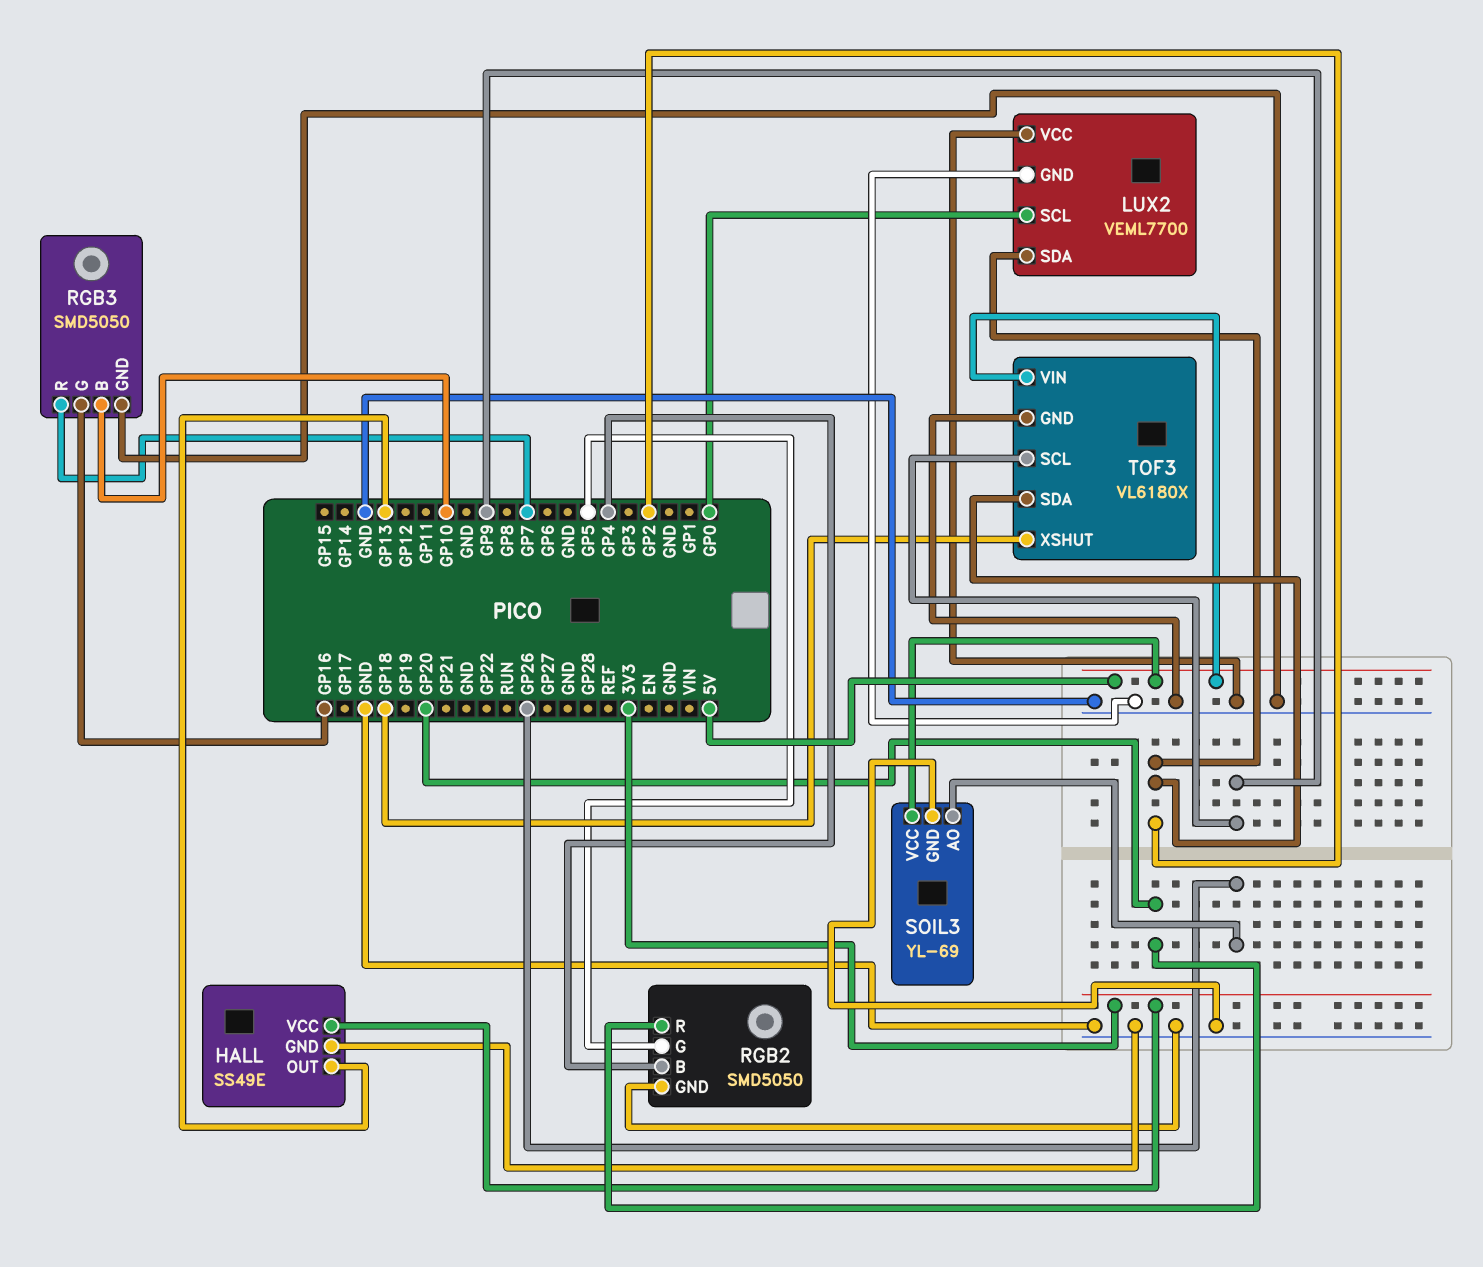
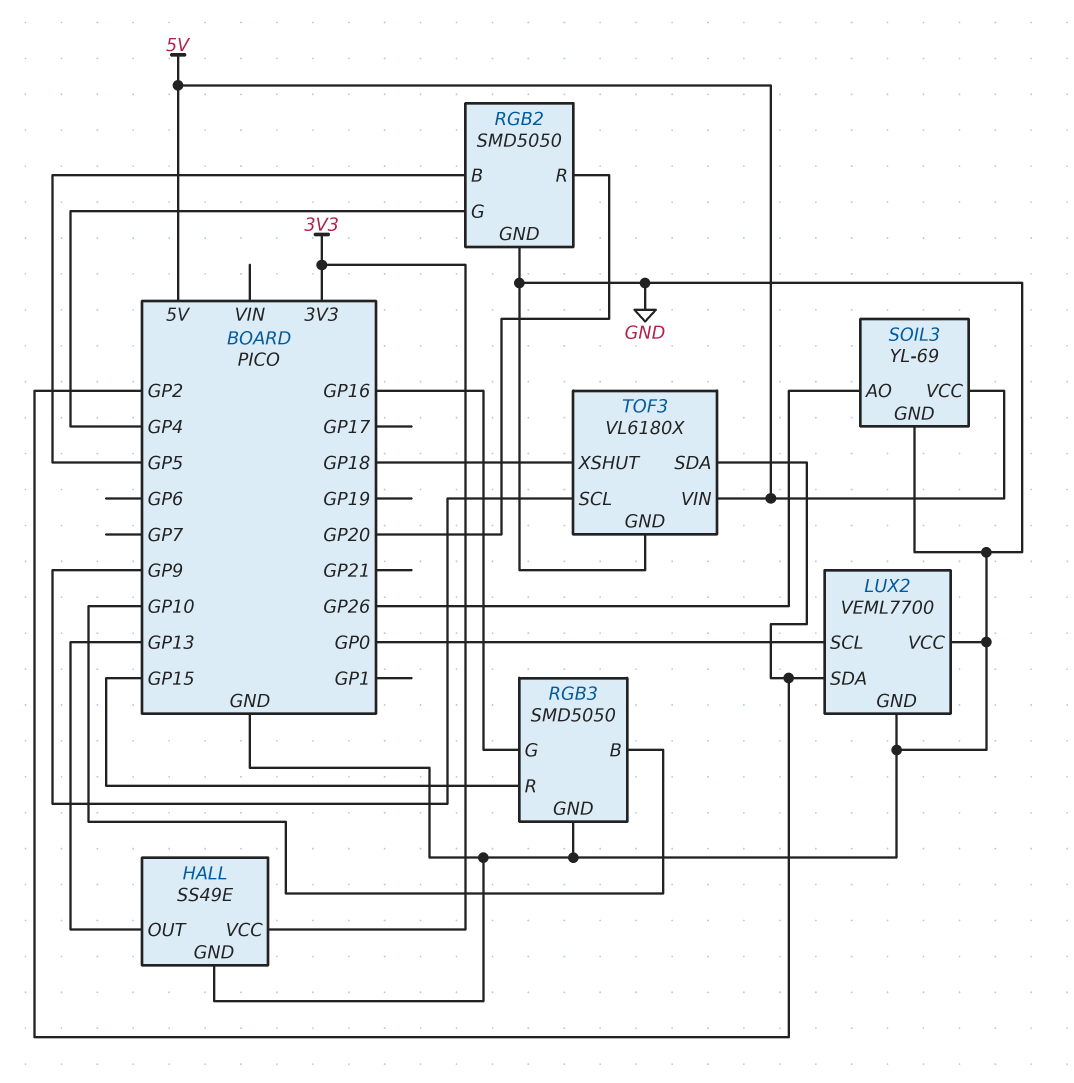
RGB2 pin B: GP4 -> GP5
RGB2 pin G: GP5 -> GP4
RGB3 pin R: GP7 -> GP15

